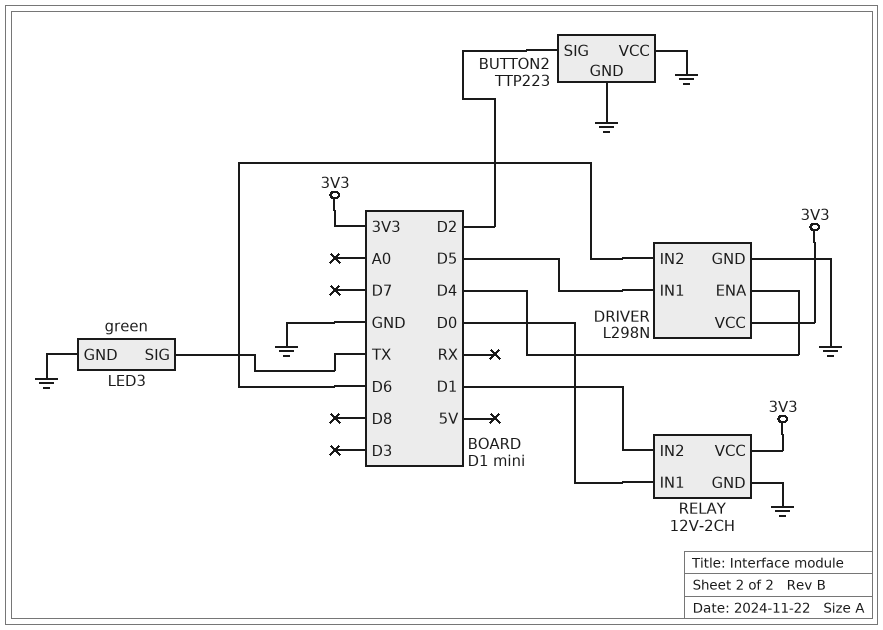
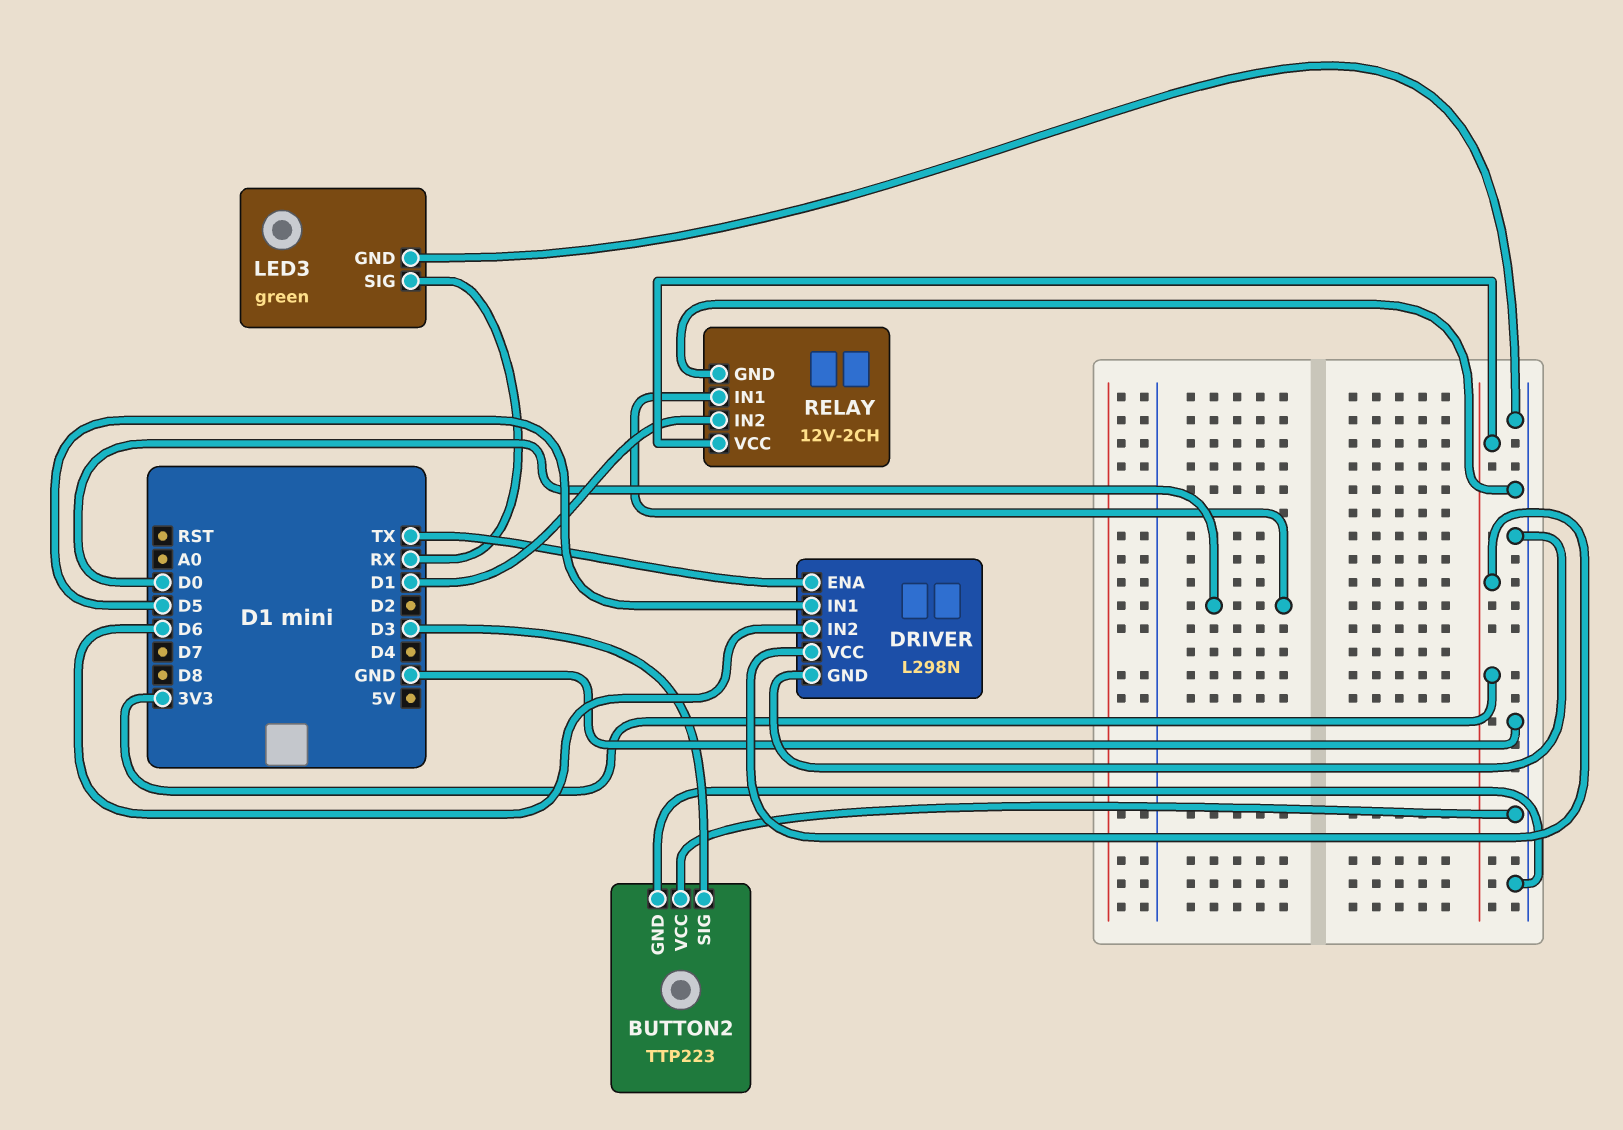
BUTTON2 pin SIG: D2 -> D3
DRIVER pin ENA: D4 -> TX
LED3 pin SIG: TX -> RX

